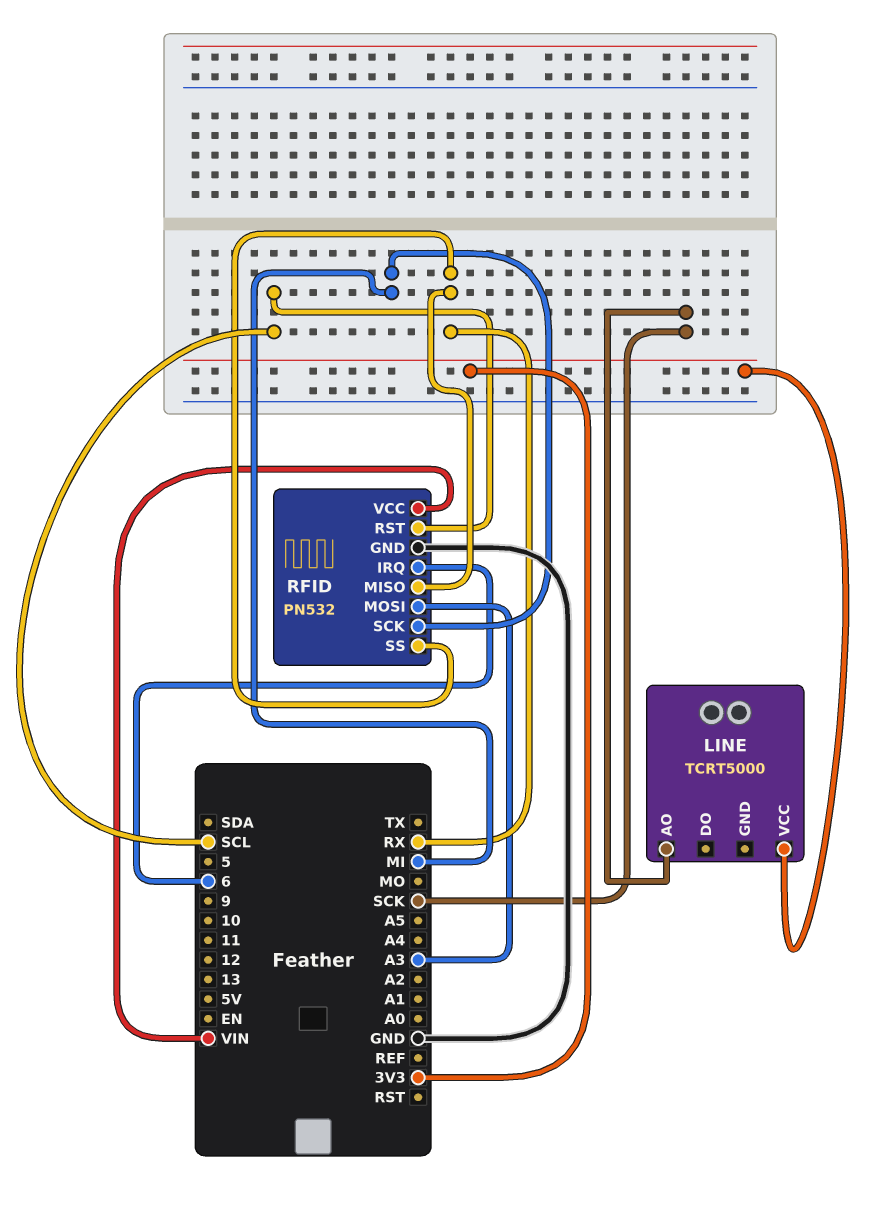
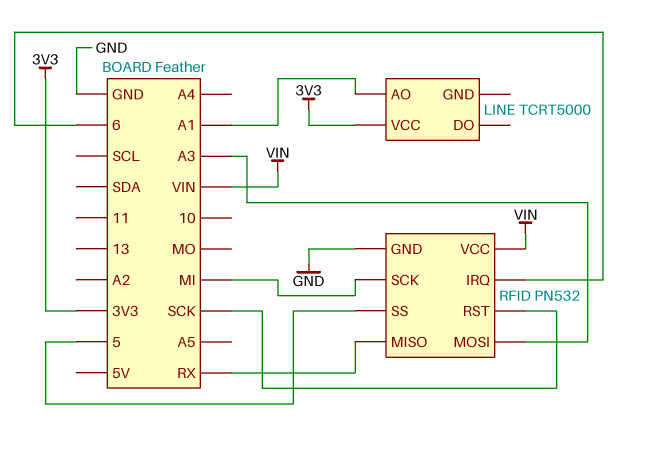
LINE pin AO: SCK -> A1
RFID pin RST: SCL -> SCK
RFID pin SS: RX -> 5

